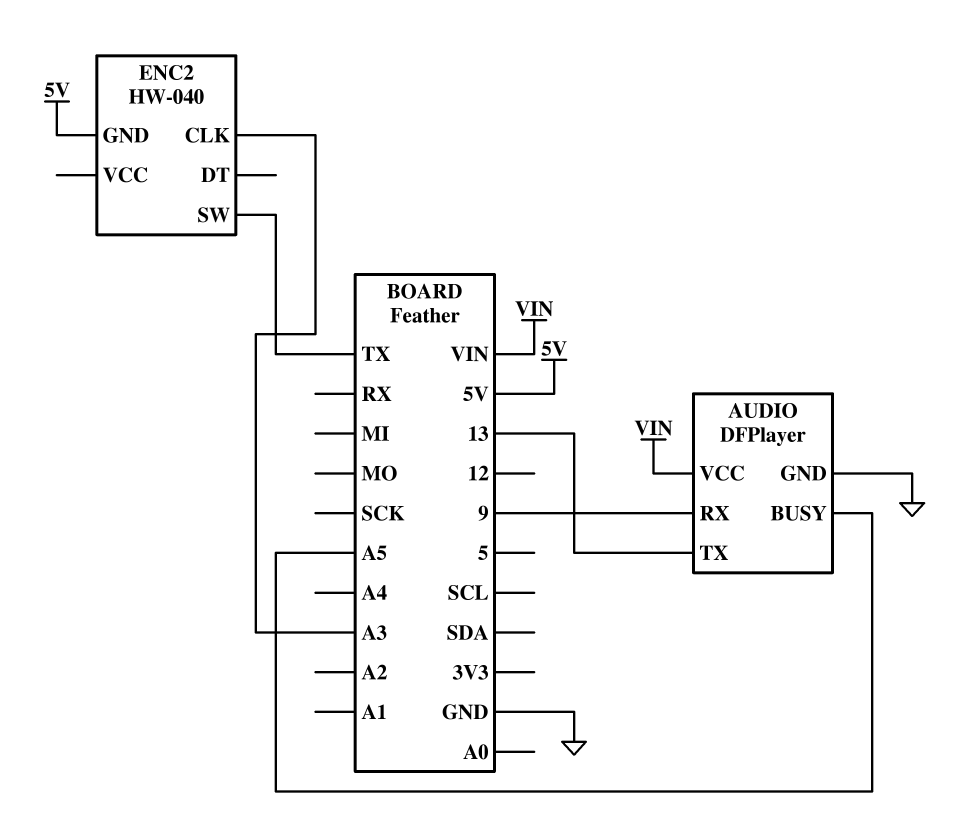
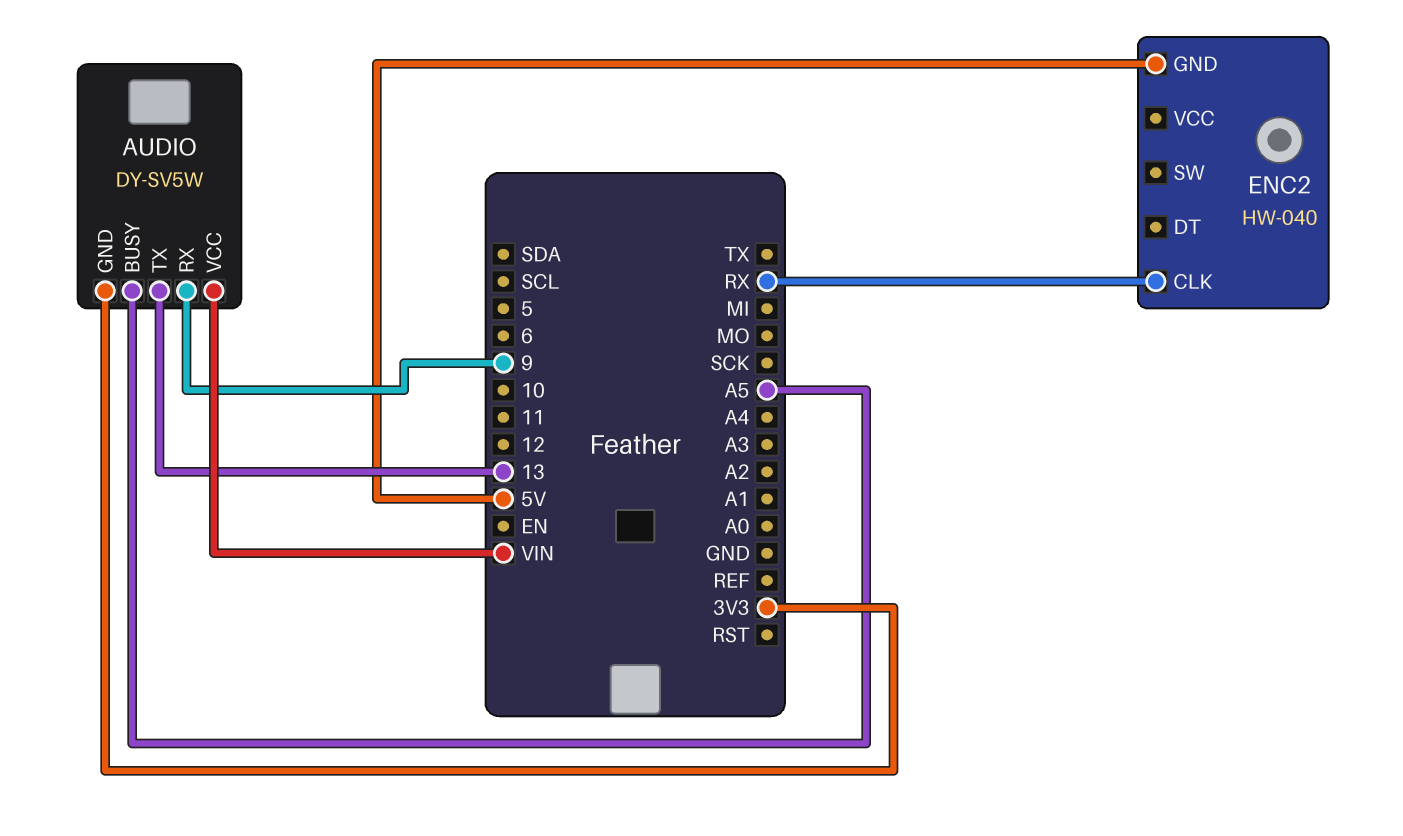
AUDIO: DFPlayer -> DY-SV5W
AUDIO pin GND: GND -> 3V3
ENC2 pin CLK: A3 -> RX
ENC2 pin SW: TX -> none

